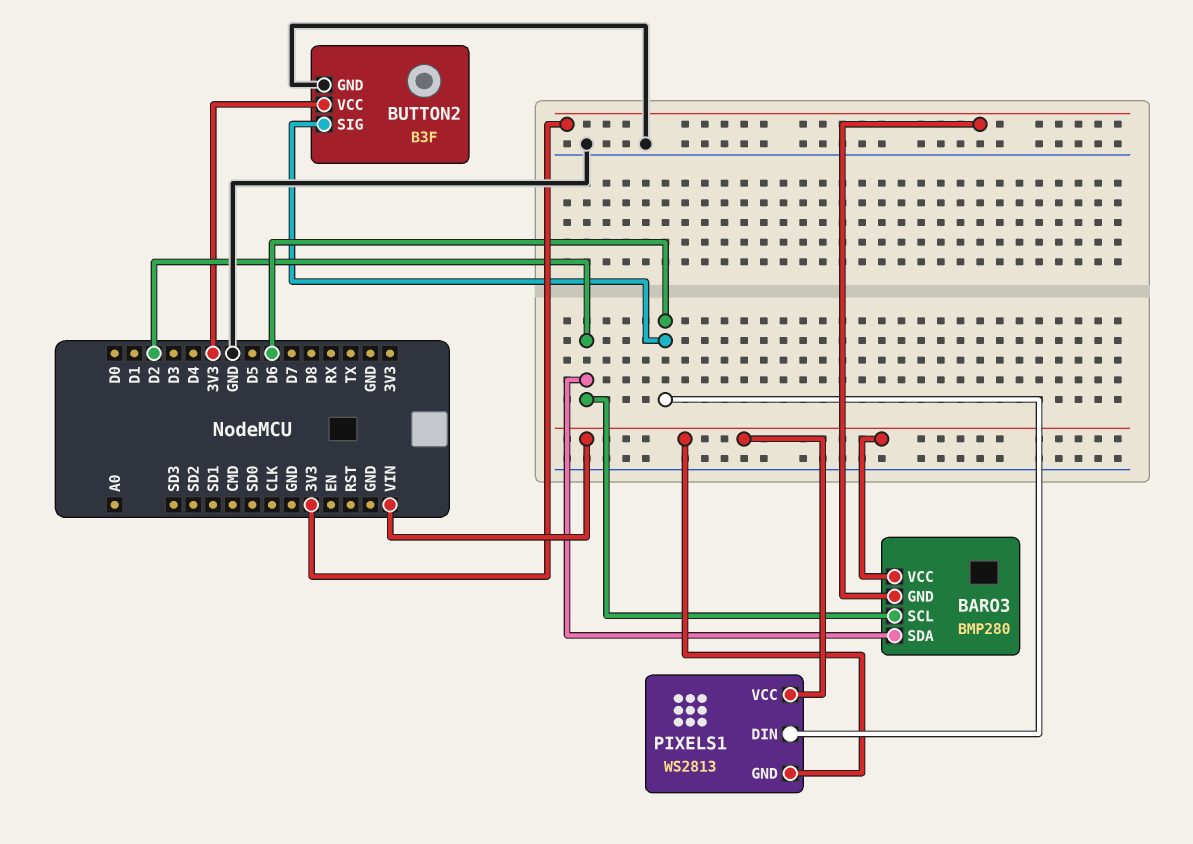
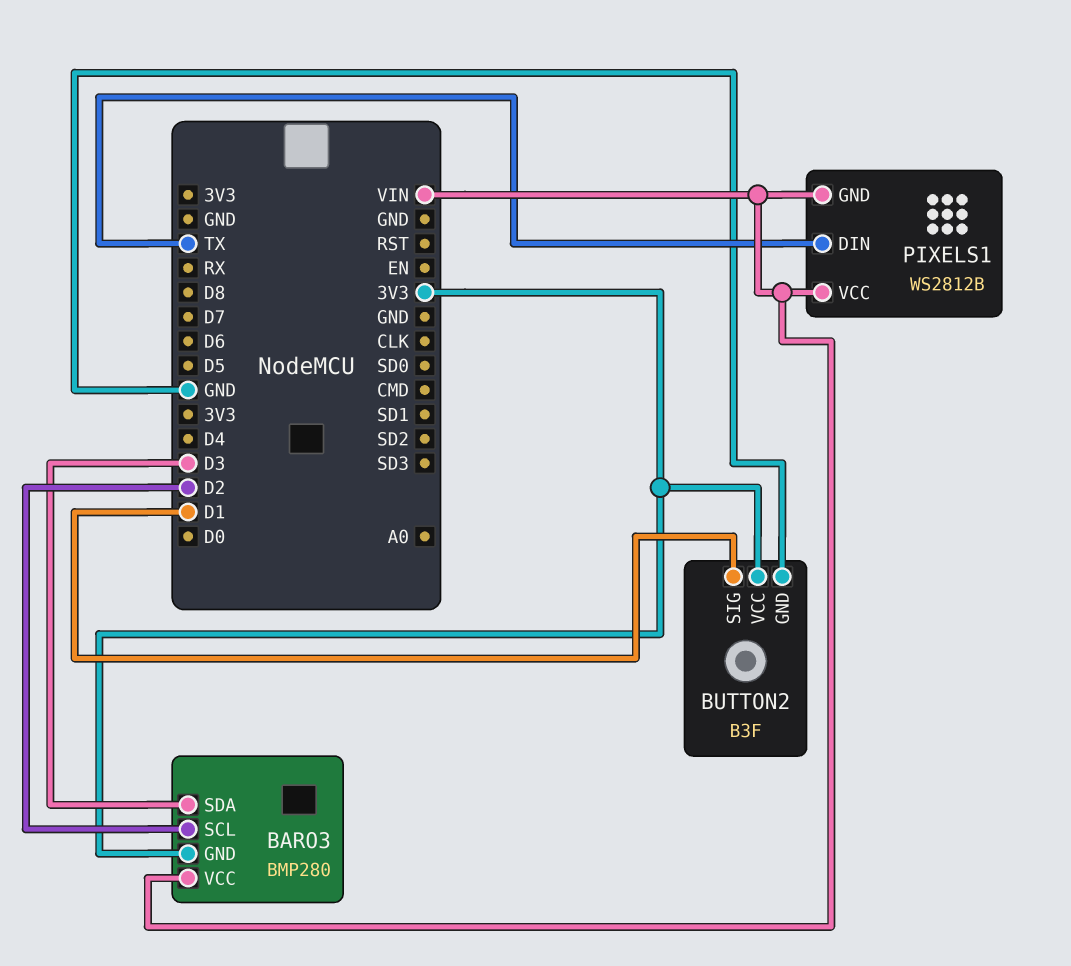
BARO3 pin SDA: D2 -> D3
BUTTON2 pin SIG: D6 -> D1
PIXELS1: WS2813 -> WS2812B
PIXELS1 pin DIN: D6 -> TX

